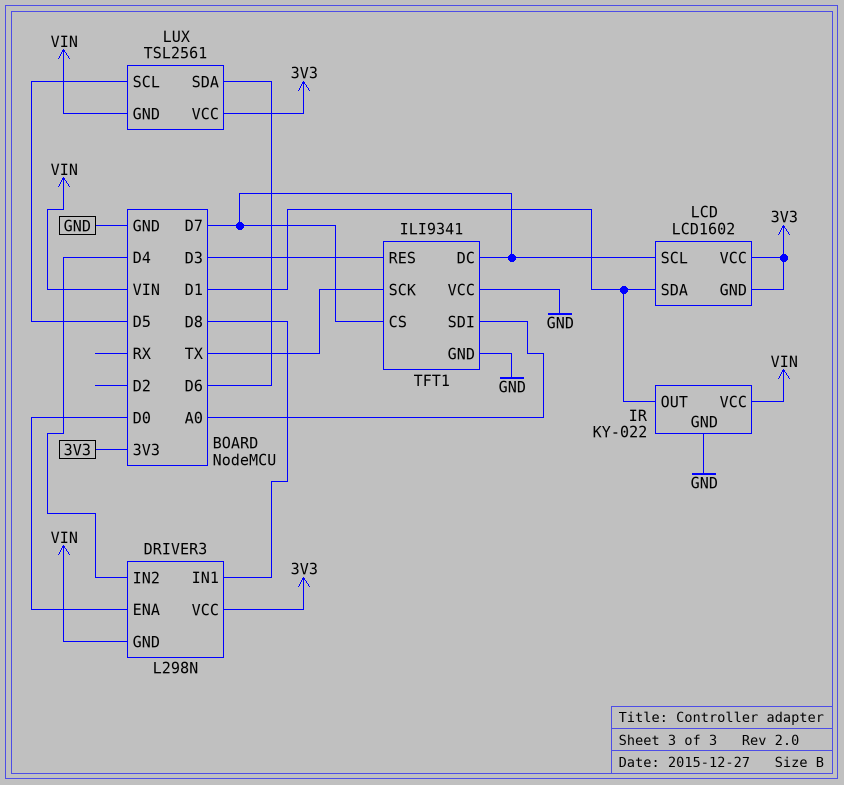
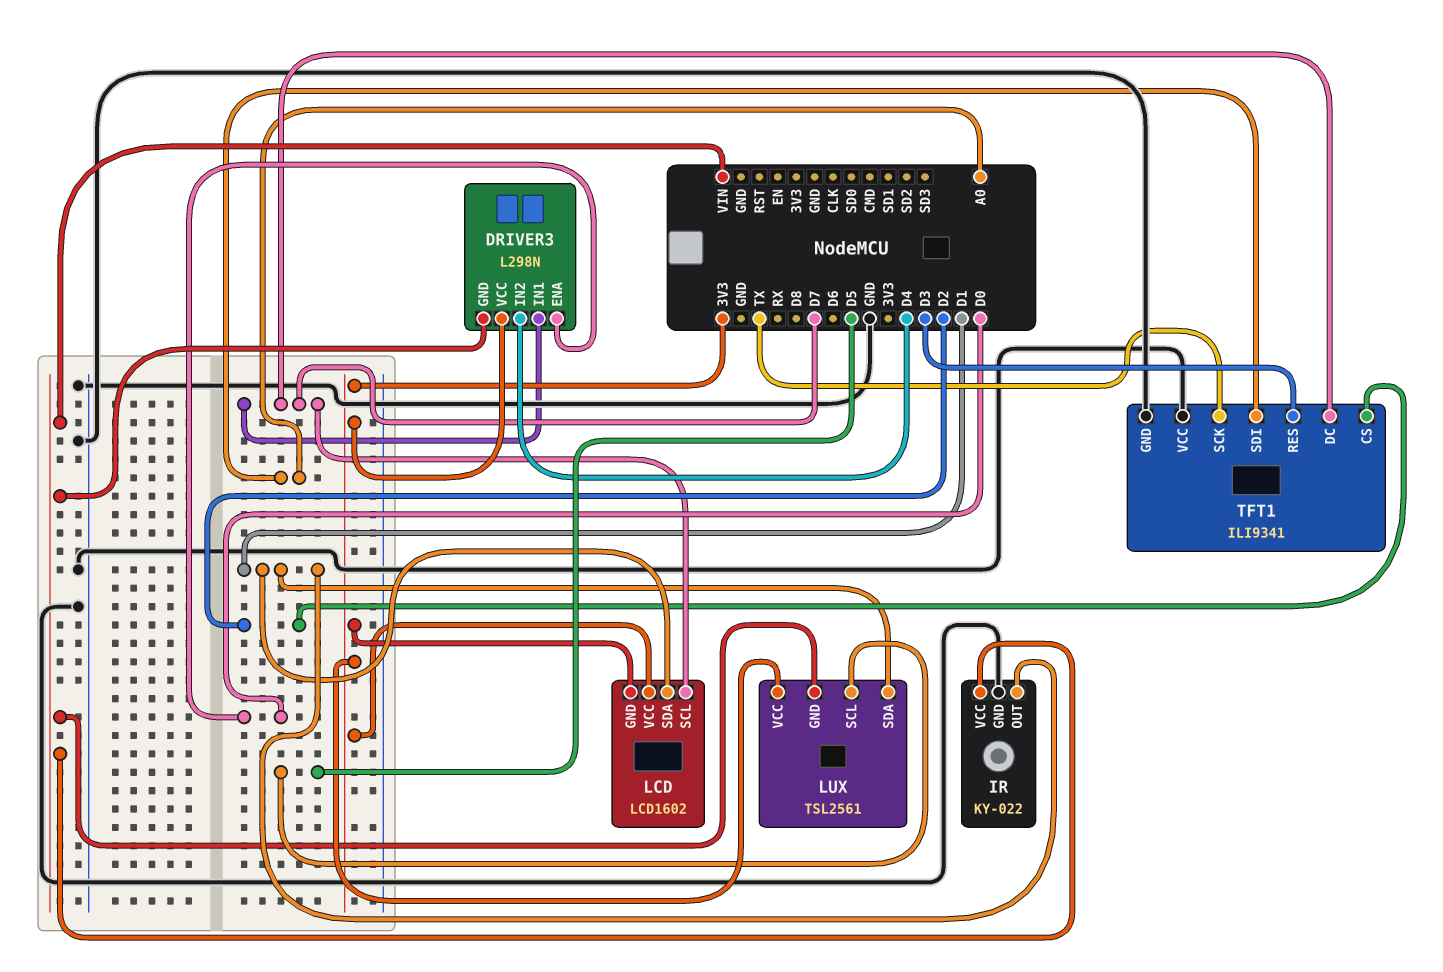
DRIVER3 pin IN1: D8 -> D7
LUX pin SDA: D6 -> D1
TFT1 pin CS: D7 -> D2

